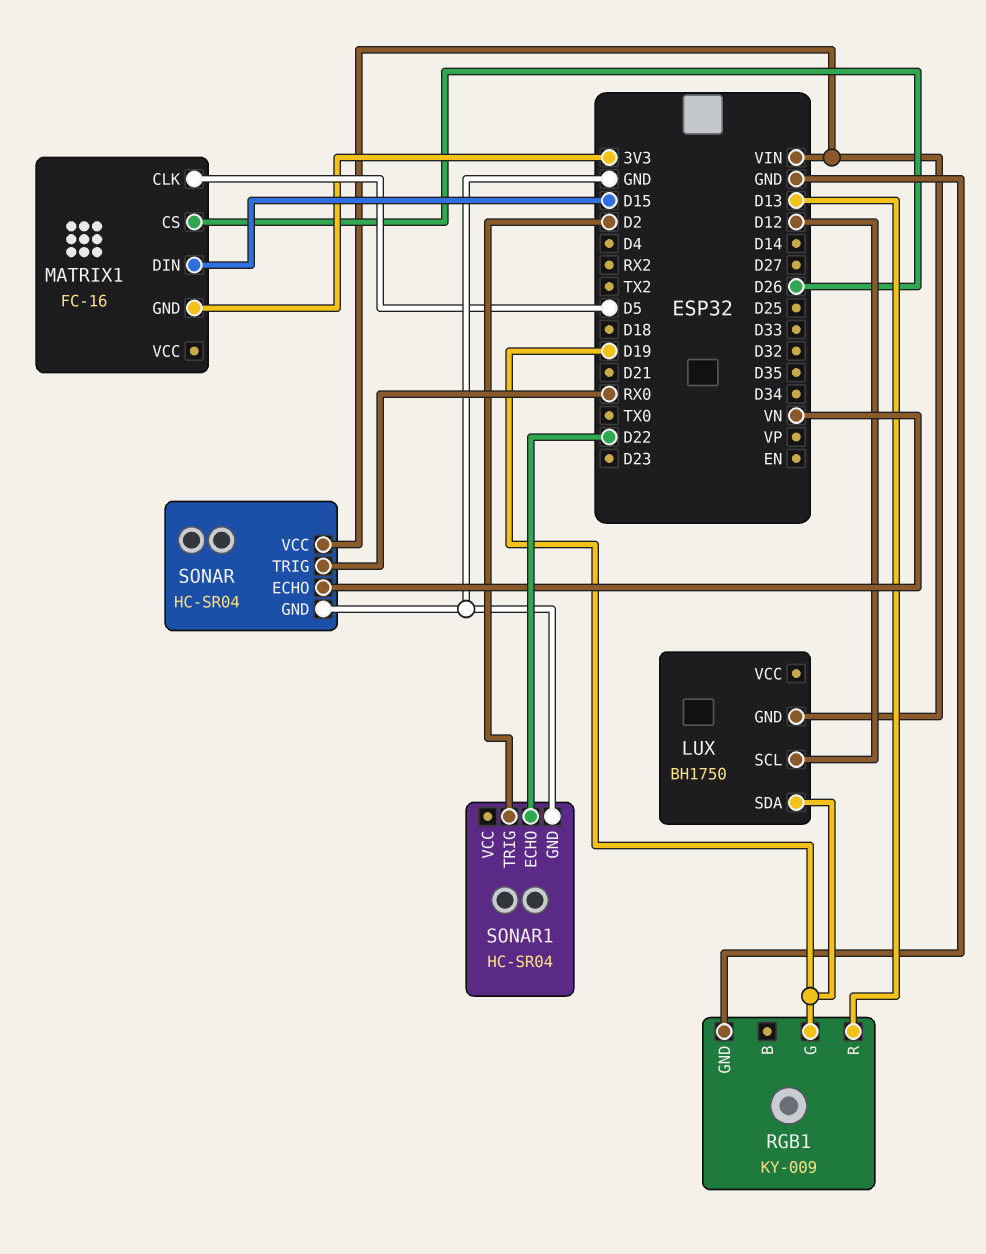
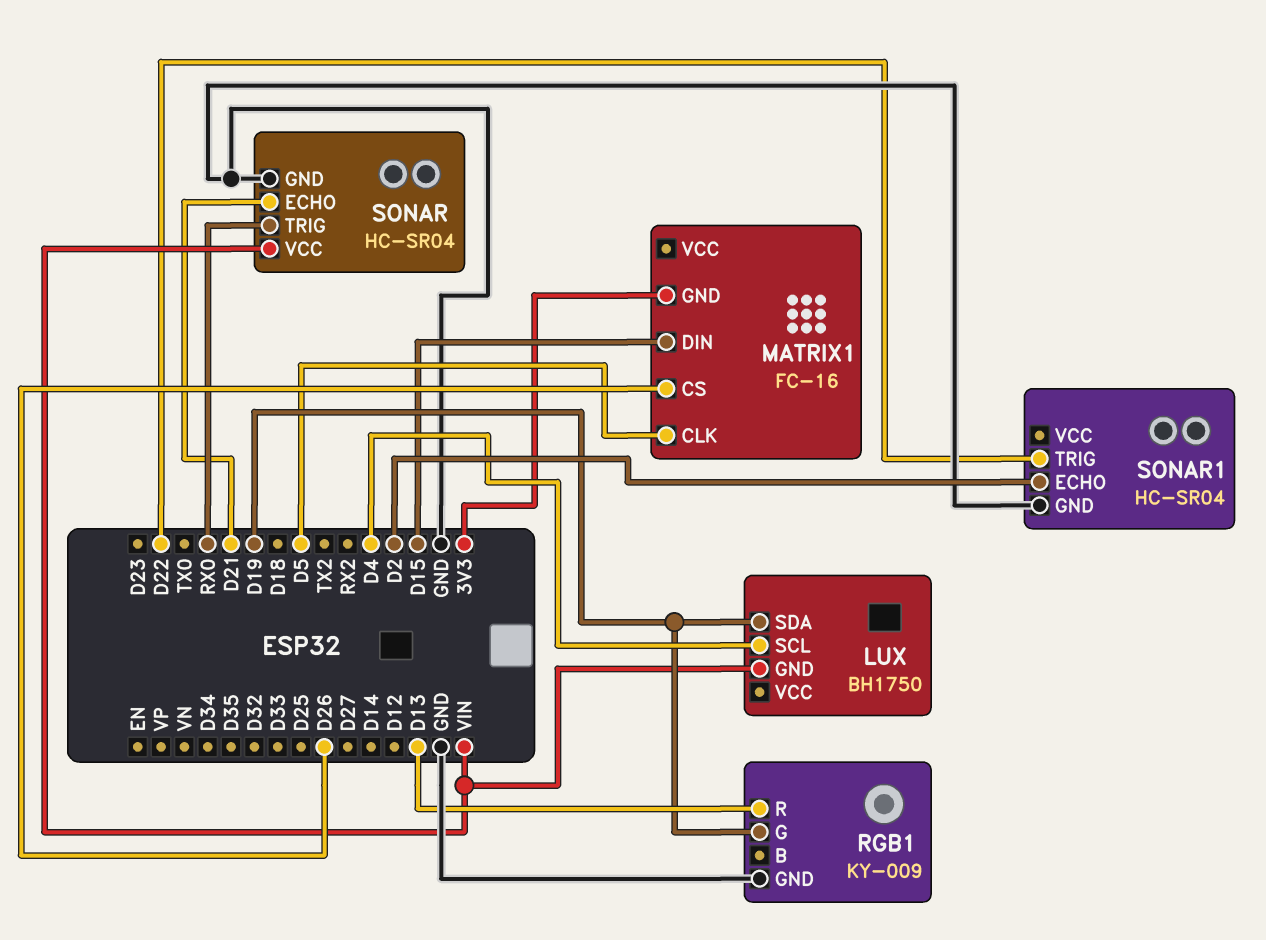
LUX pin SCL: D12 -> D4
SONAR pin ECHO: VN -> D21
SONAR1 pin ECHO: D22 -> D2
SONAR1 pin TRIG: D2 -> D22

